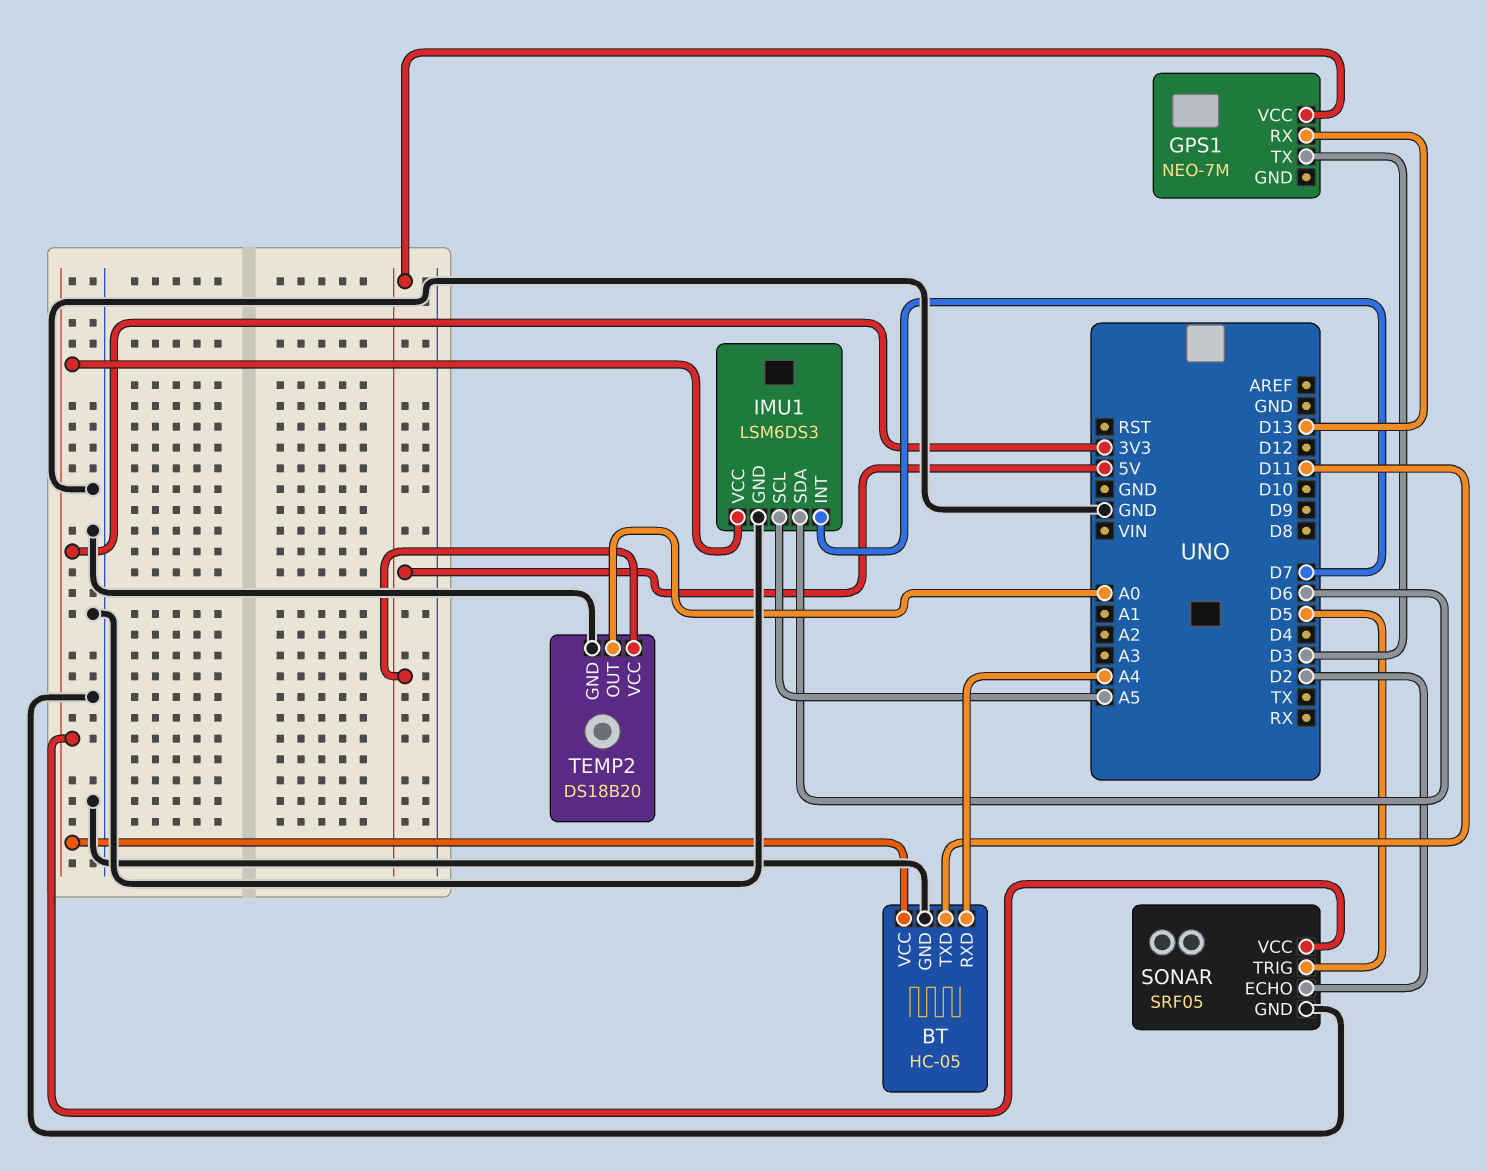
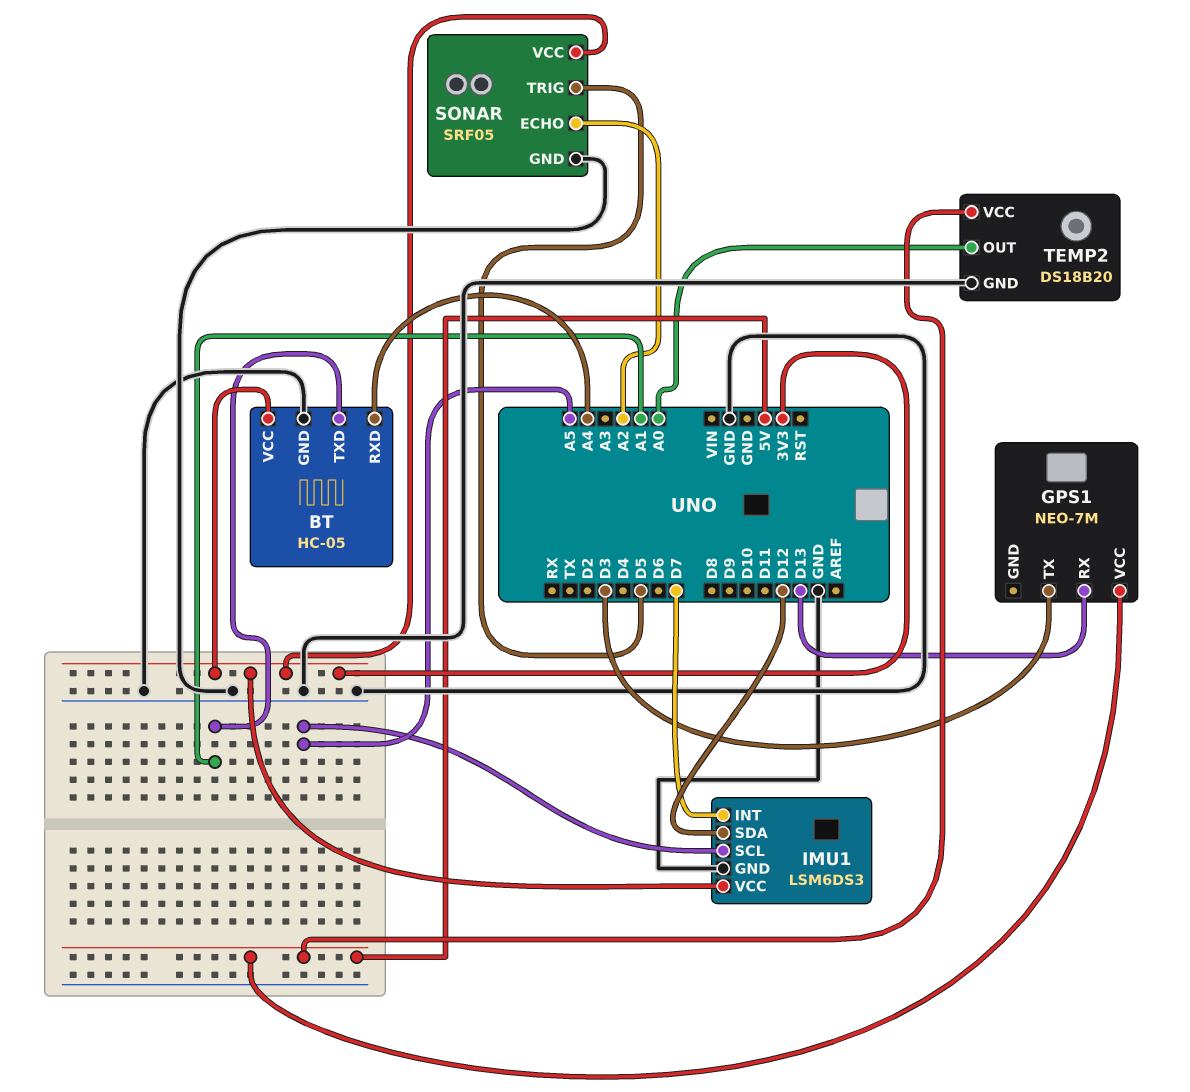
BT pin TXD: D11 -> A1
IMU1 pin SDA: D6 -> D12
SONAR pin ECHO: D2 -> A2

